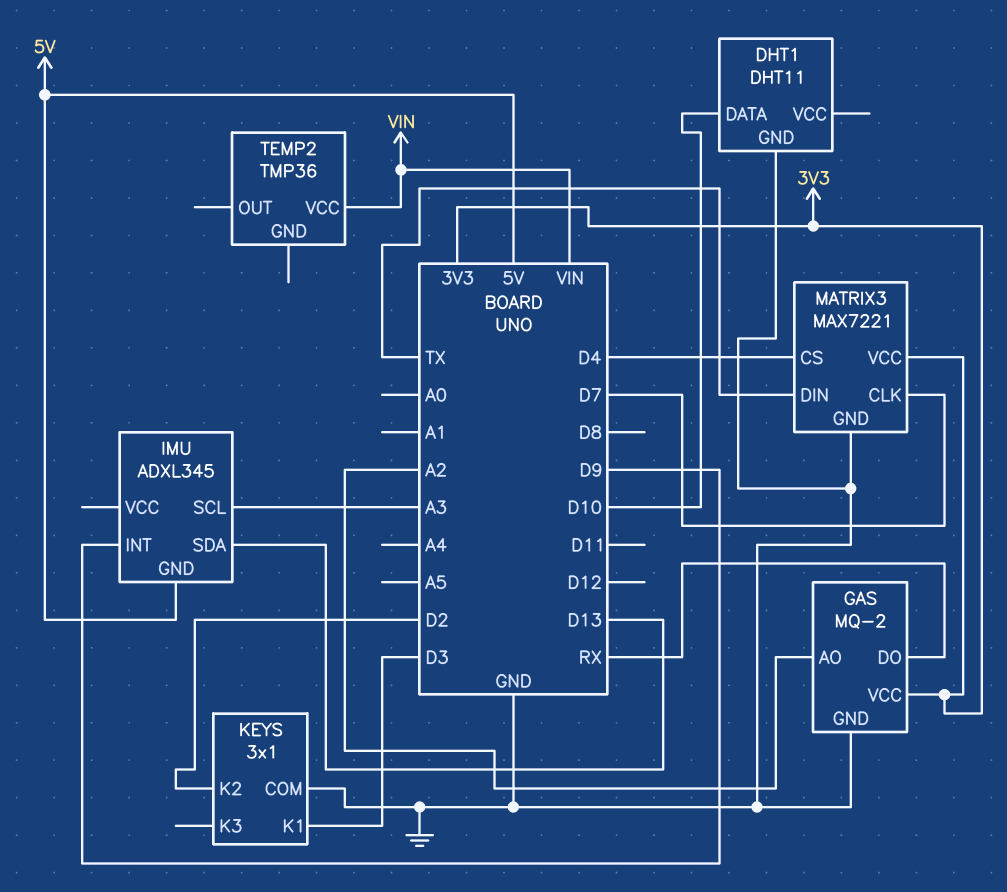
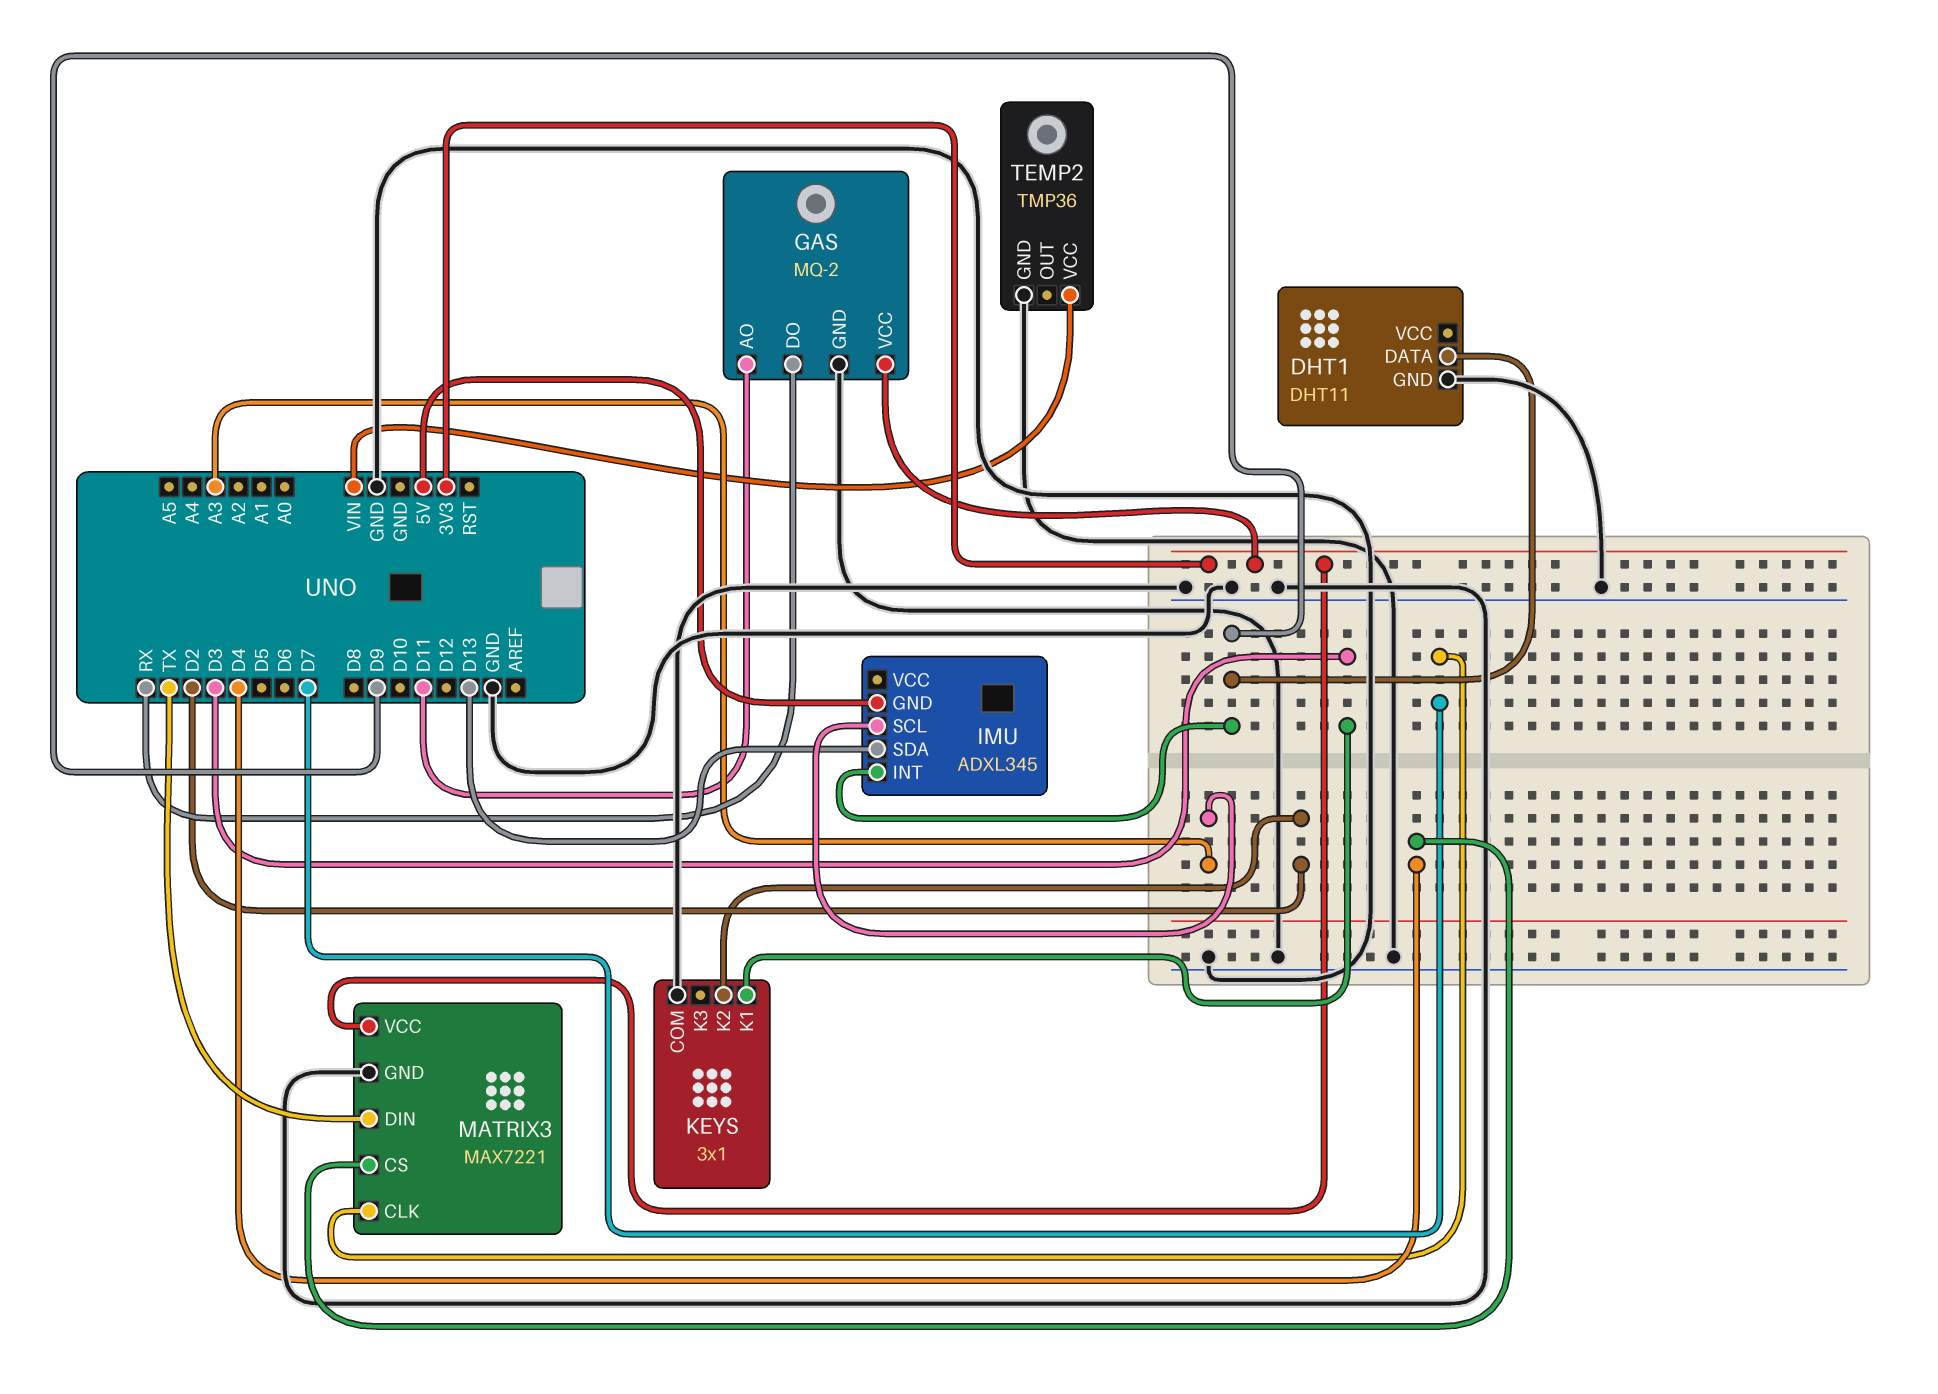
DHT1 pin DATA: D10 -> D9
GAS pin AO: A2 -> D11
TEMP2 pin GND: none -> GND

